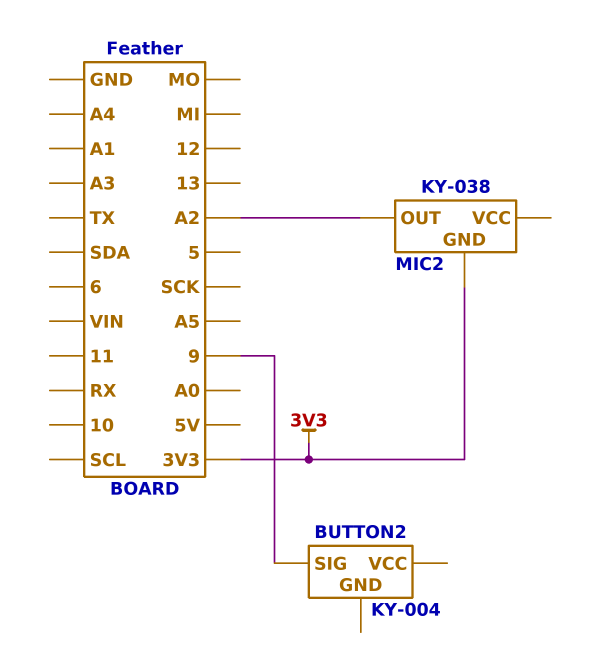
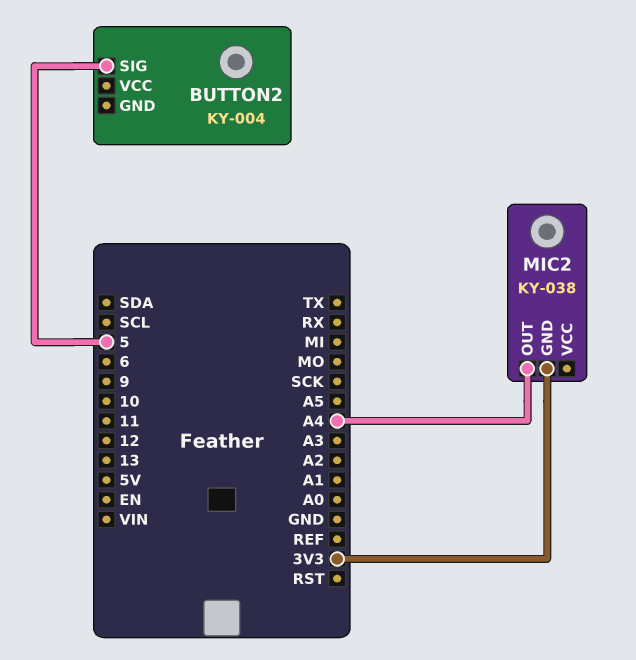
BUTTON2 pin SIG: 9 -> 5
MIC2 pin OUT: A2 -> A4

